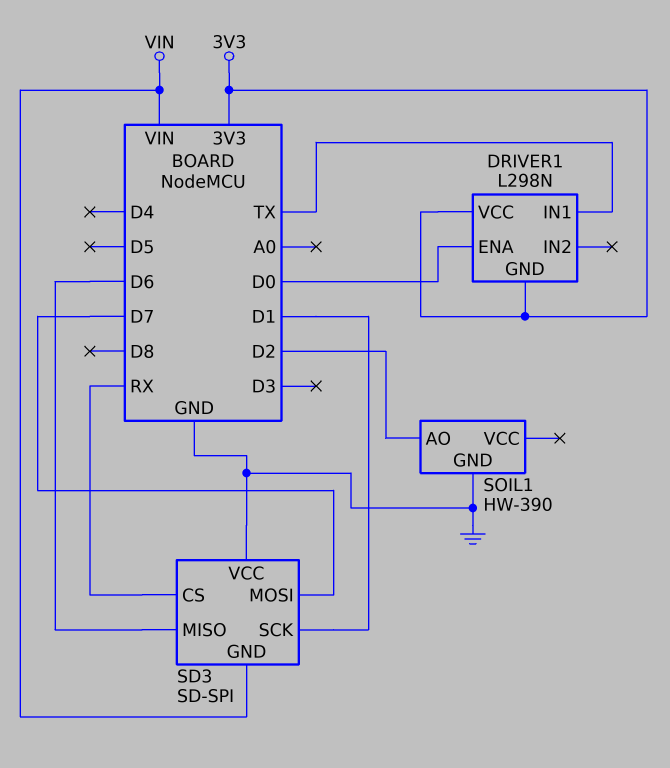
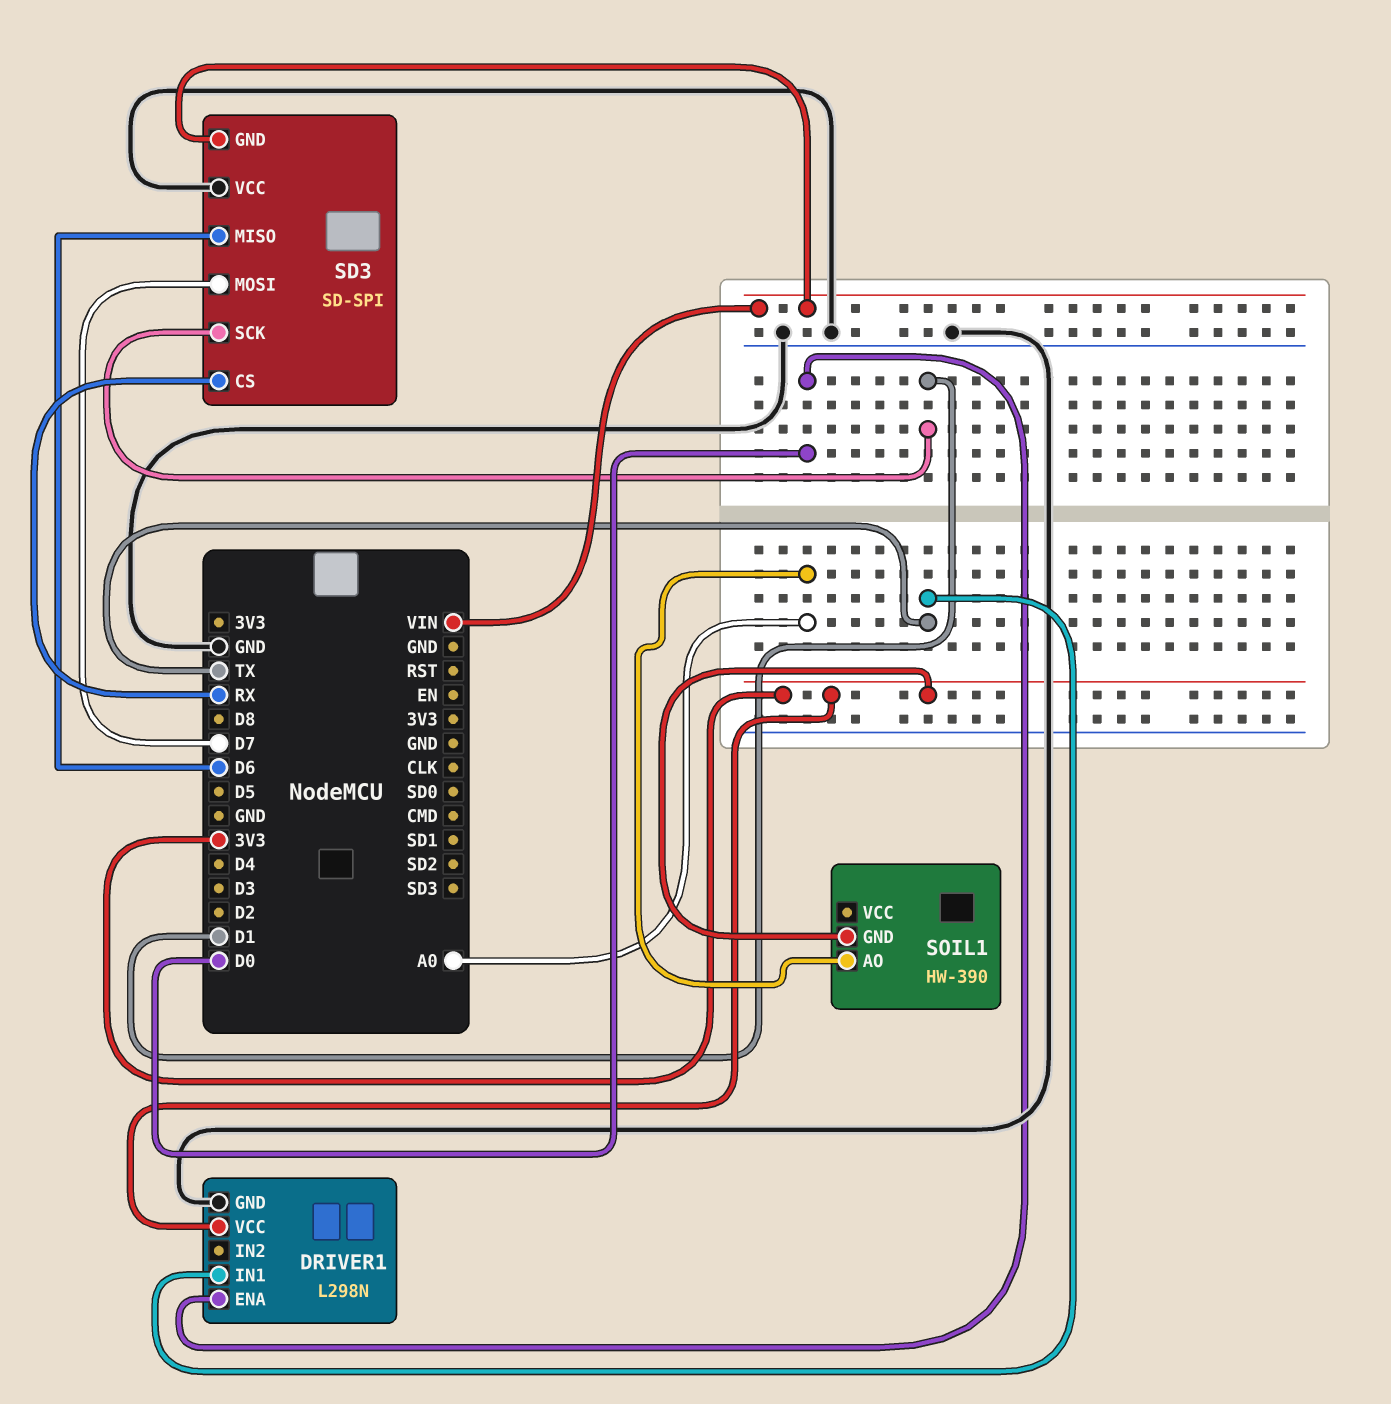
DRIVER1 pin GND: 3V3 -> GND
SOIL1 pin AO: D2 -> A0
SOIL1 pin GND: GND -> 3V3

